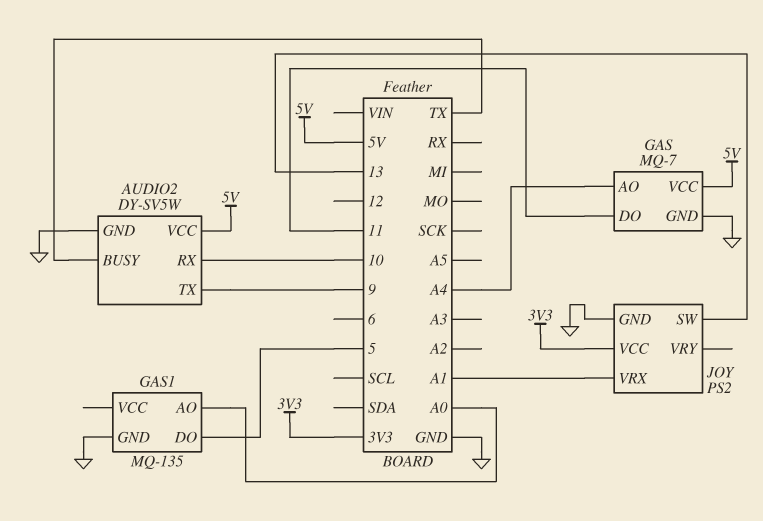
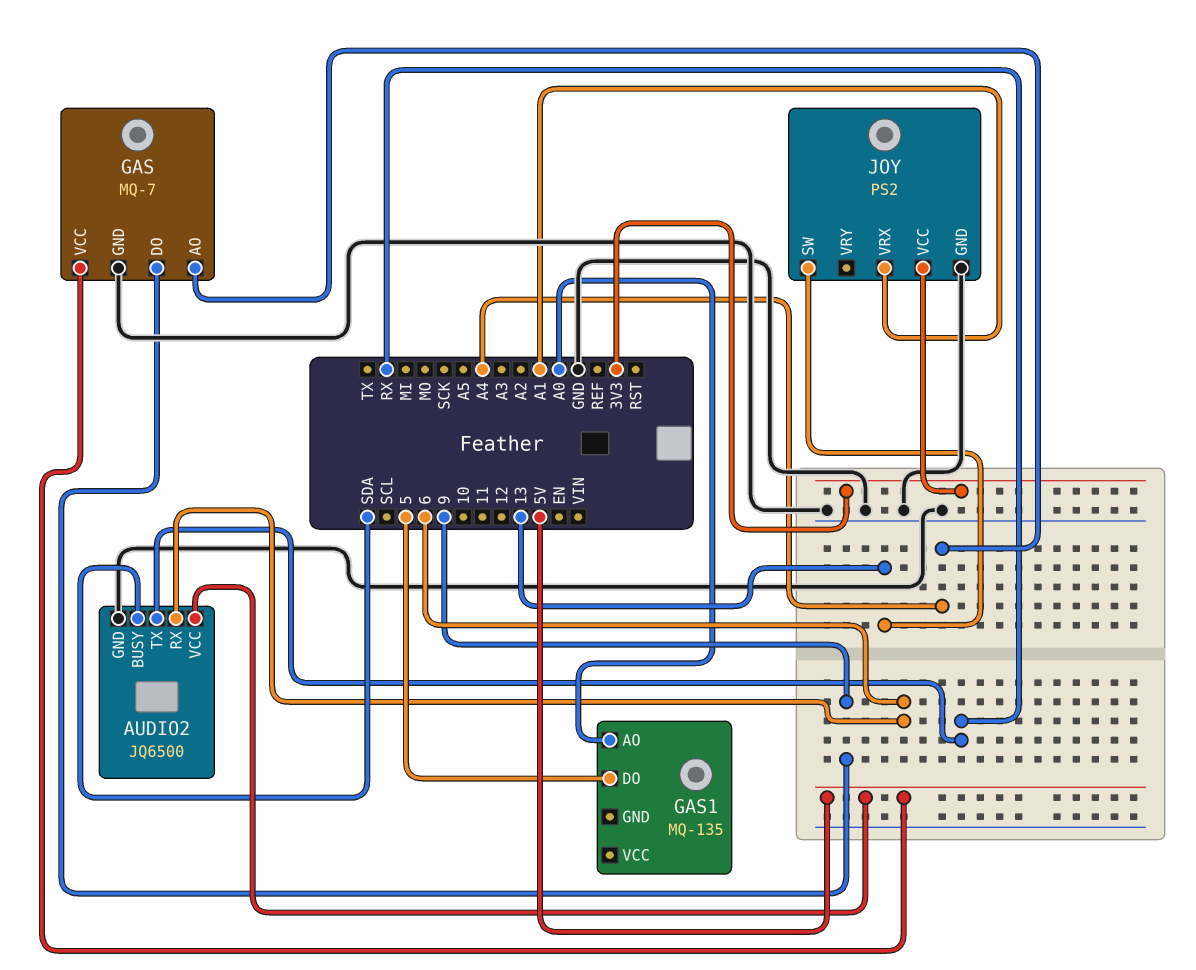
AUDIO2: DY-SV5W -> JQ6500
AUDIO2 pin BUSY: TX -> SDA
AUDIO2 pin RX: 10 -> 6
AUDIO2 pin TX: 9 -> RX
GAS pin DO: 11 -> 9
GAS1 pin GND: GND -> none

